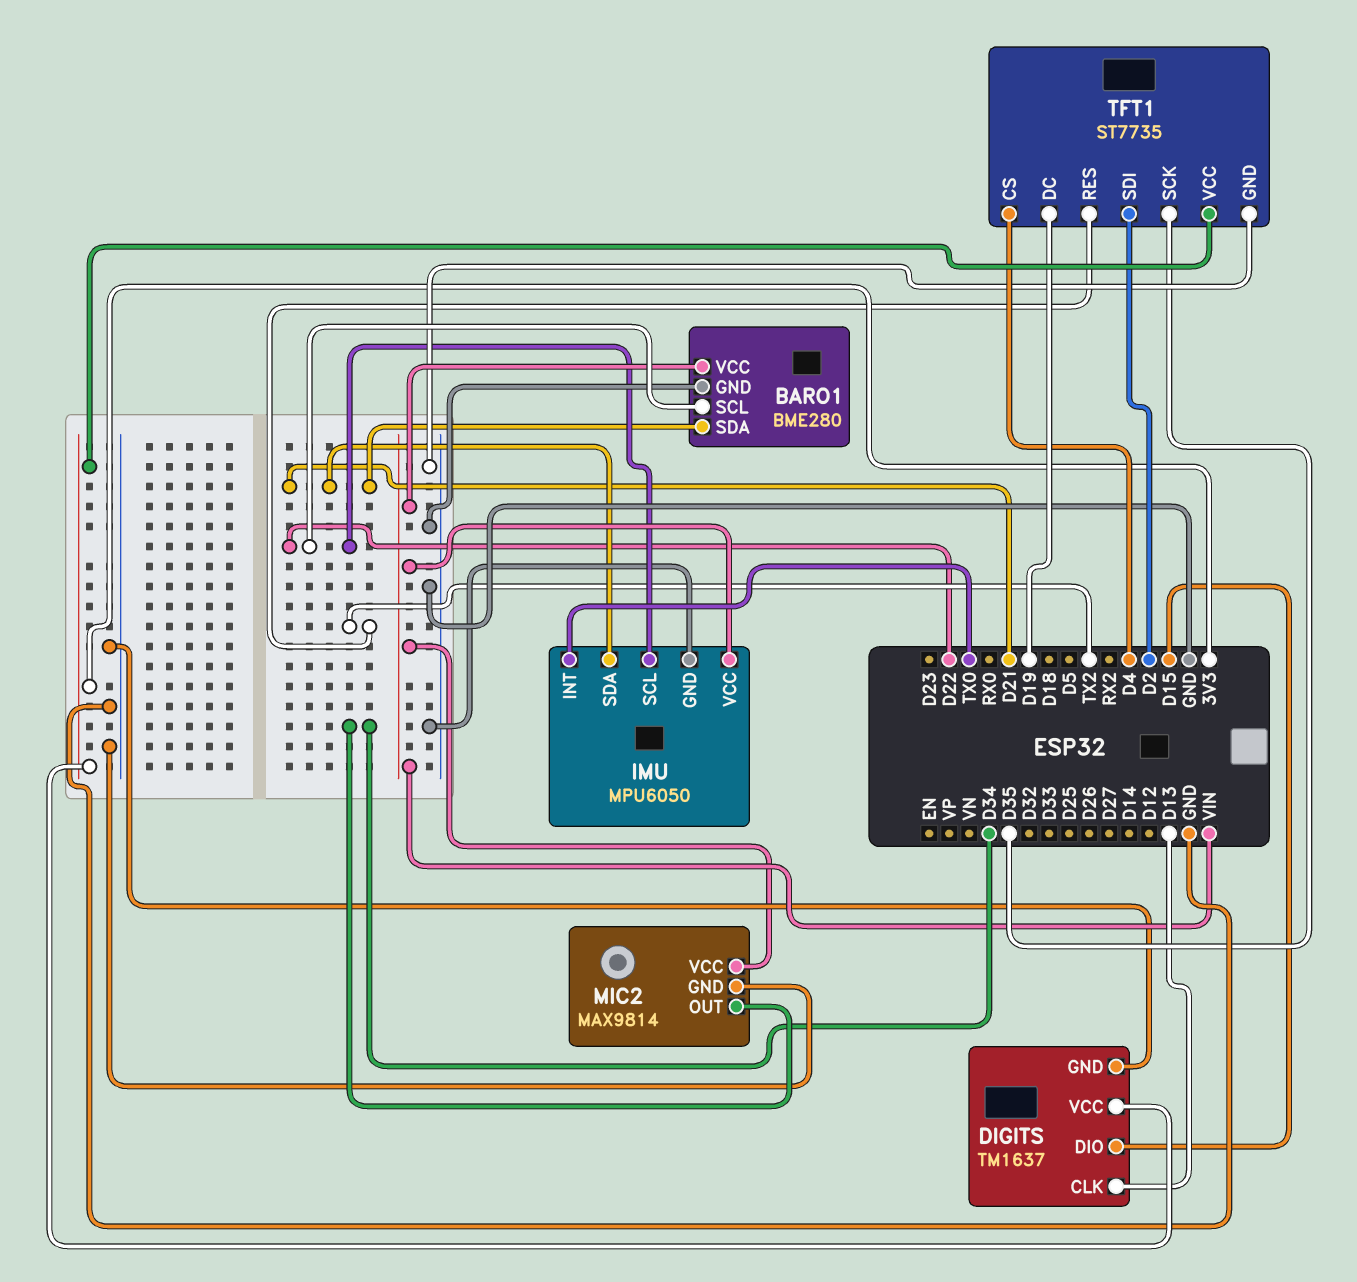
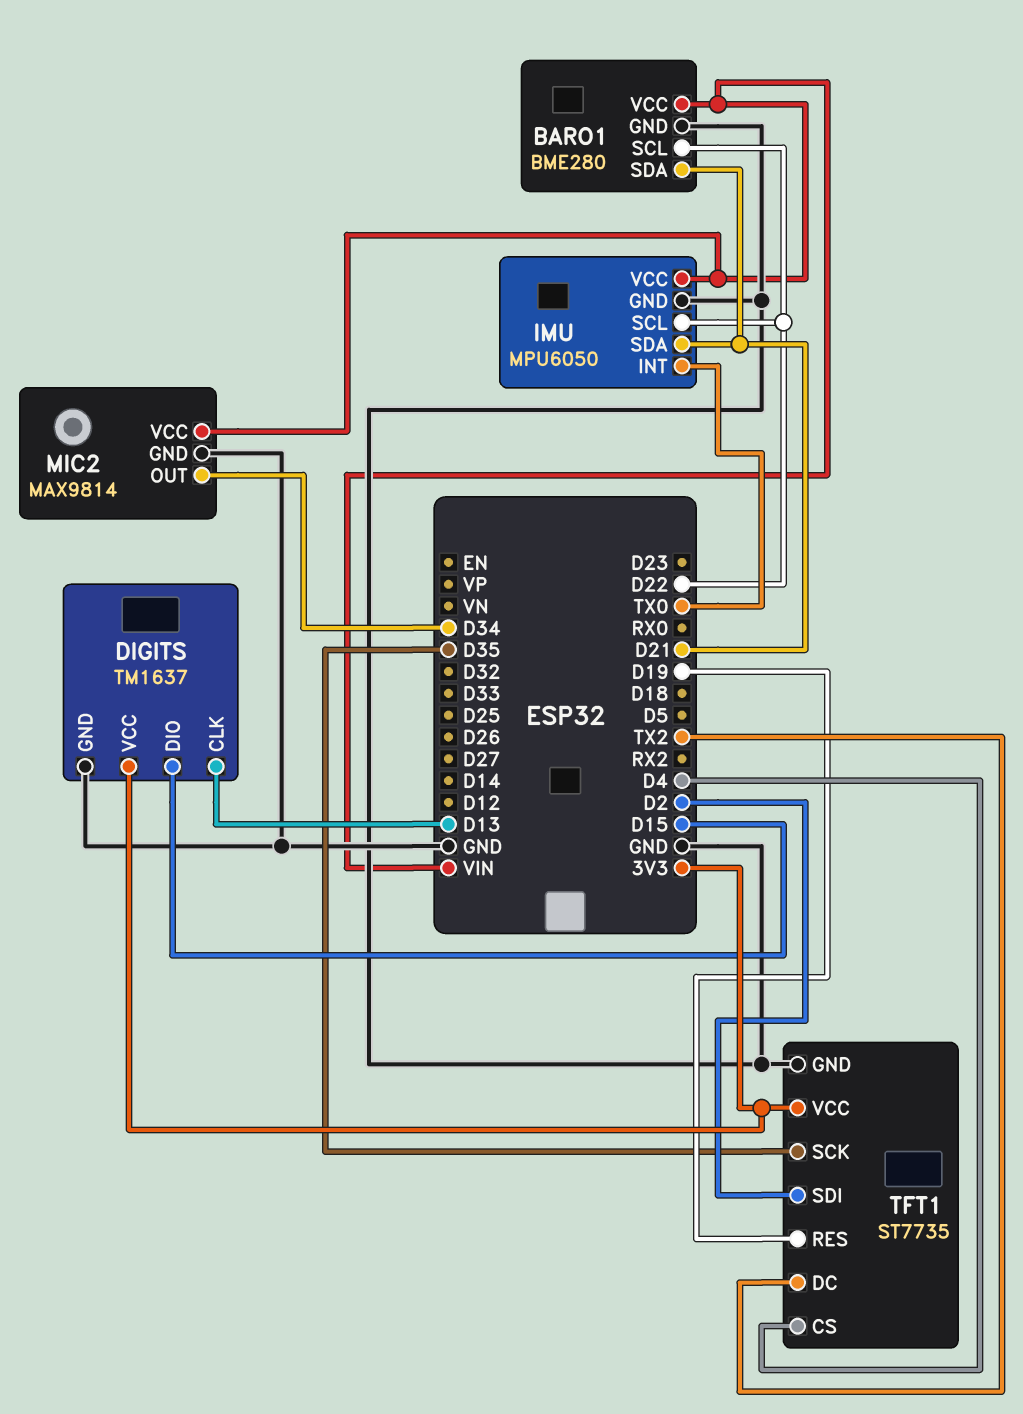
TFT1 pin DC: D19 -> TX2
TFT1 pin RES: TX2 -> D19

